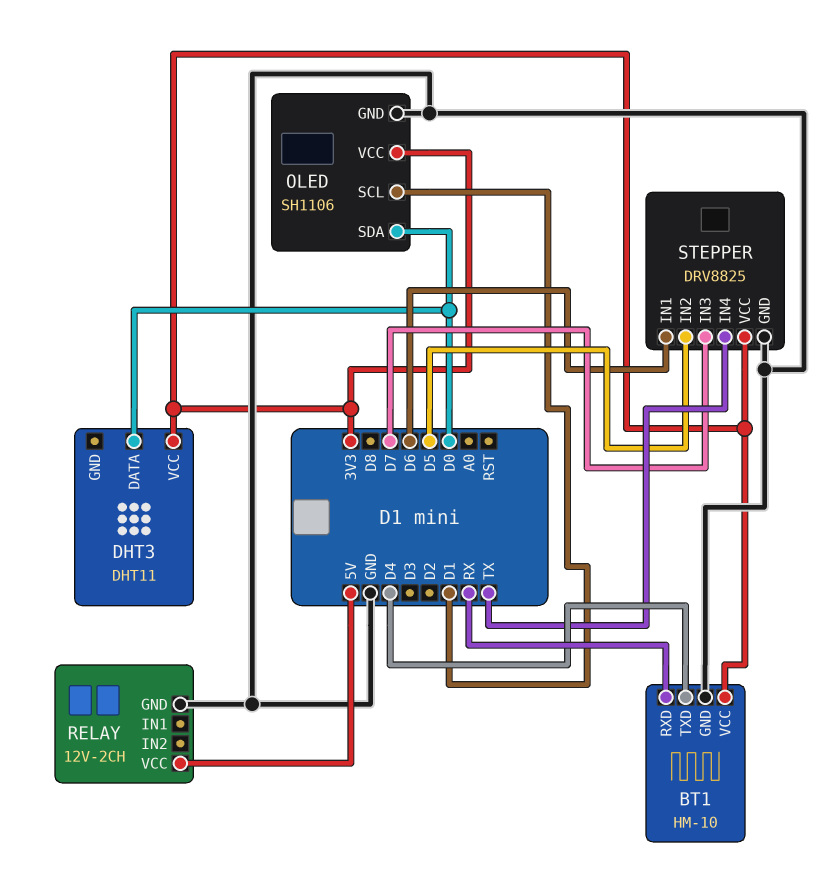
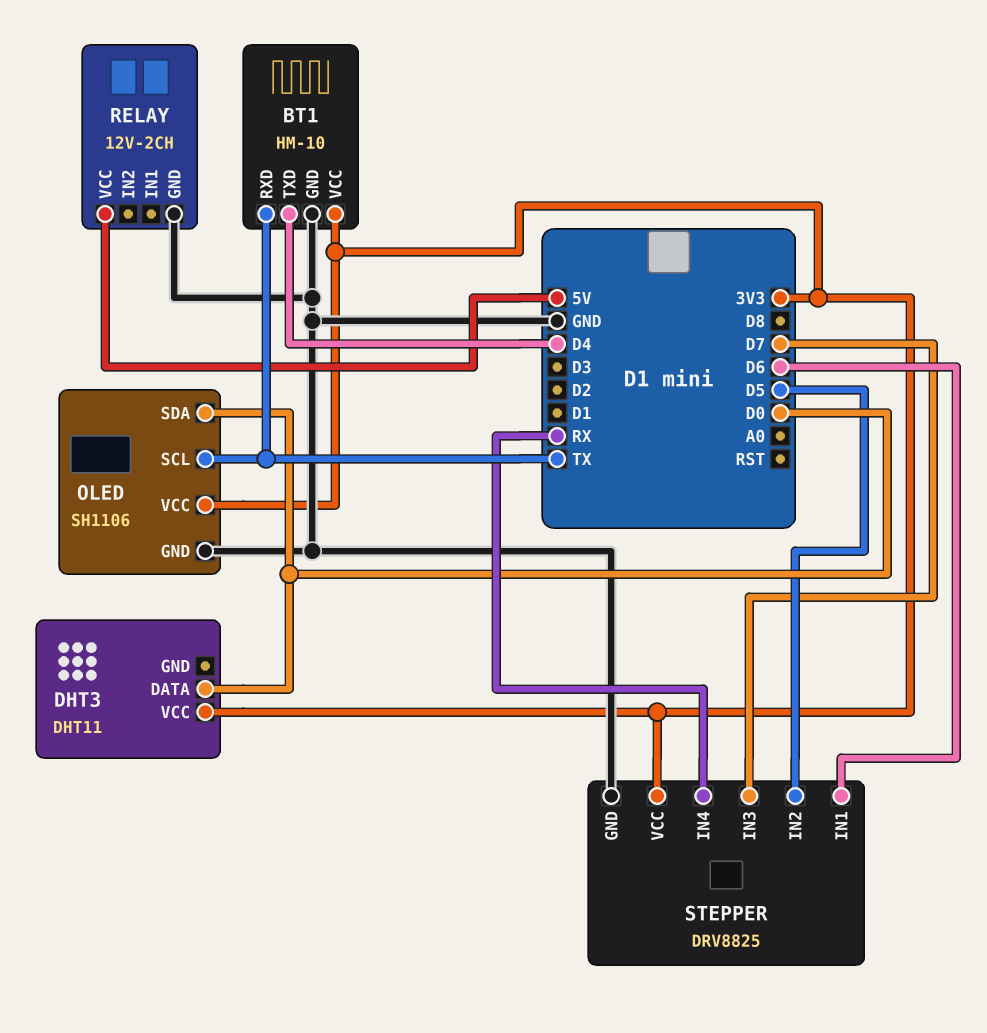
BT1 pin RXD: RX -> TX
OLED pin SCL: D1 -> TX
STEPPER pin IN4: TX -> RX

